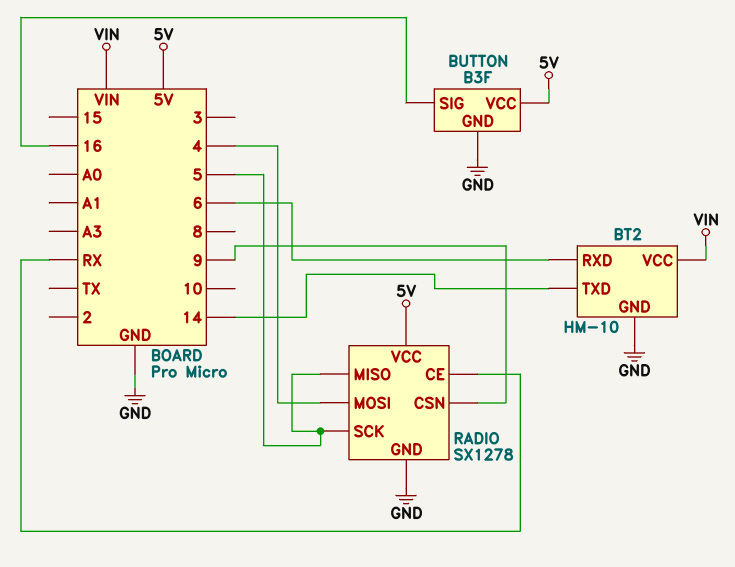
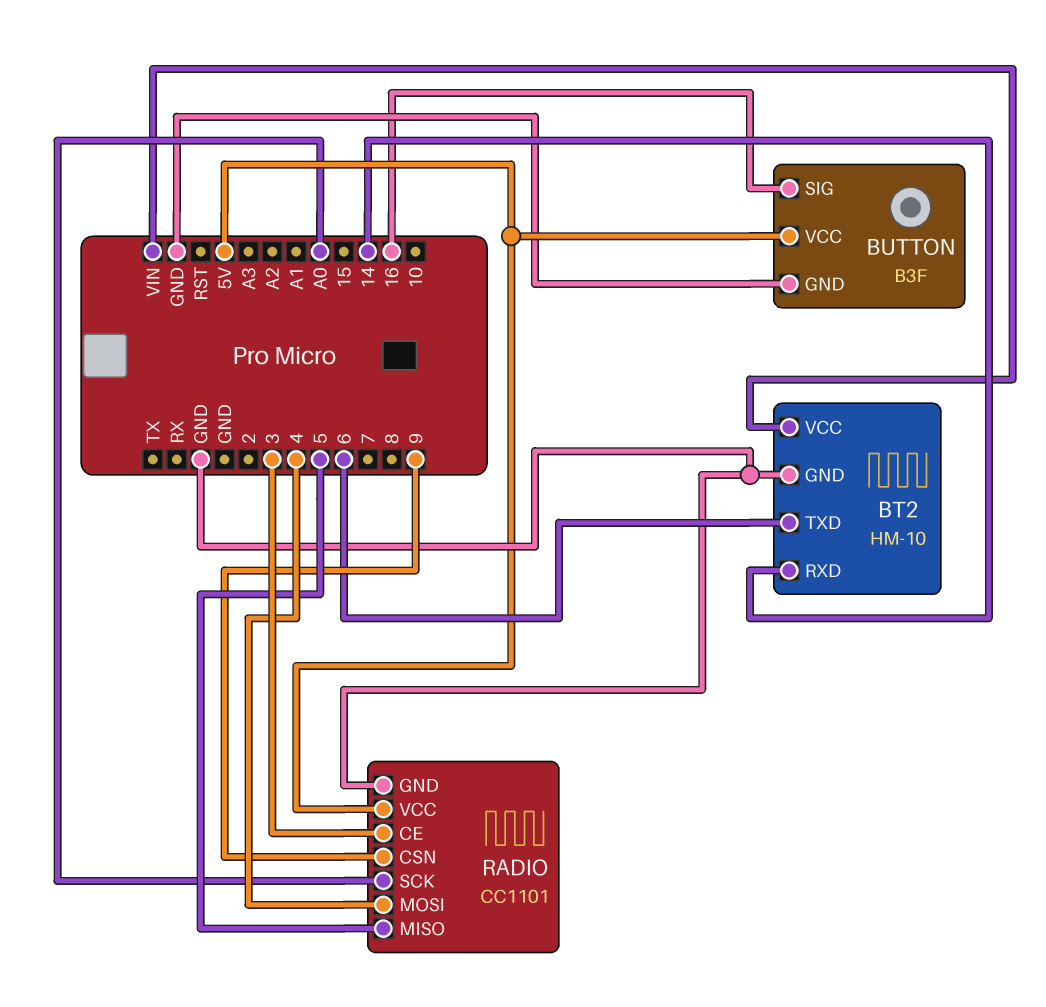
BT2 pin RXD: 6 -> 14
BT2 pin TXD: 14 -> 6
RADIO: SX1278 -> CC1101
RADIO pin CE: RX -> 3
RADIO pin SCK: 5 -> A0

